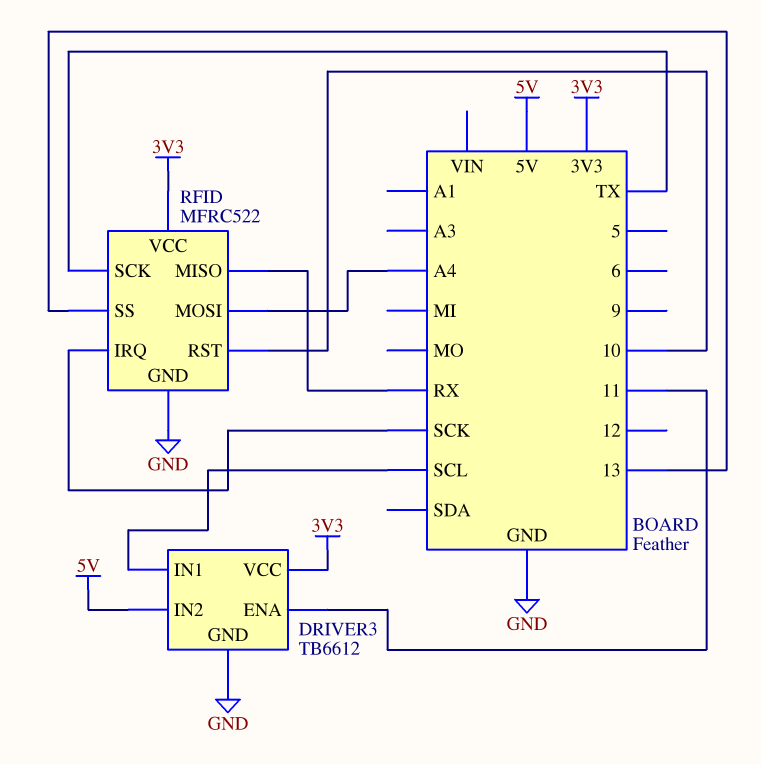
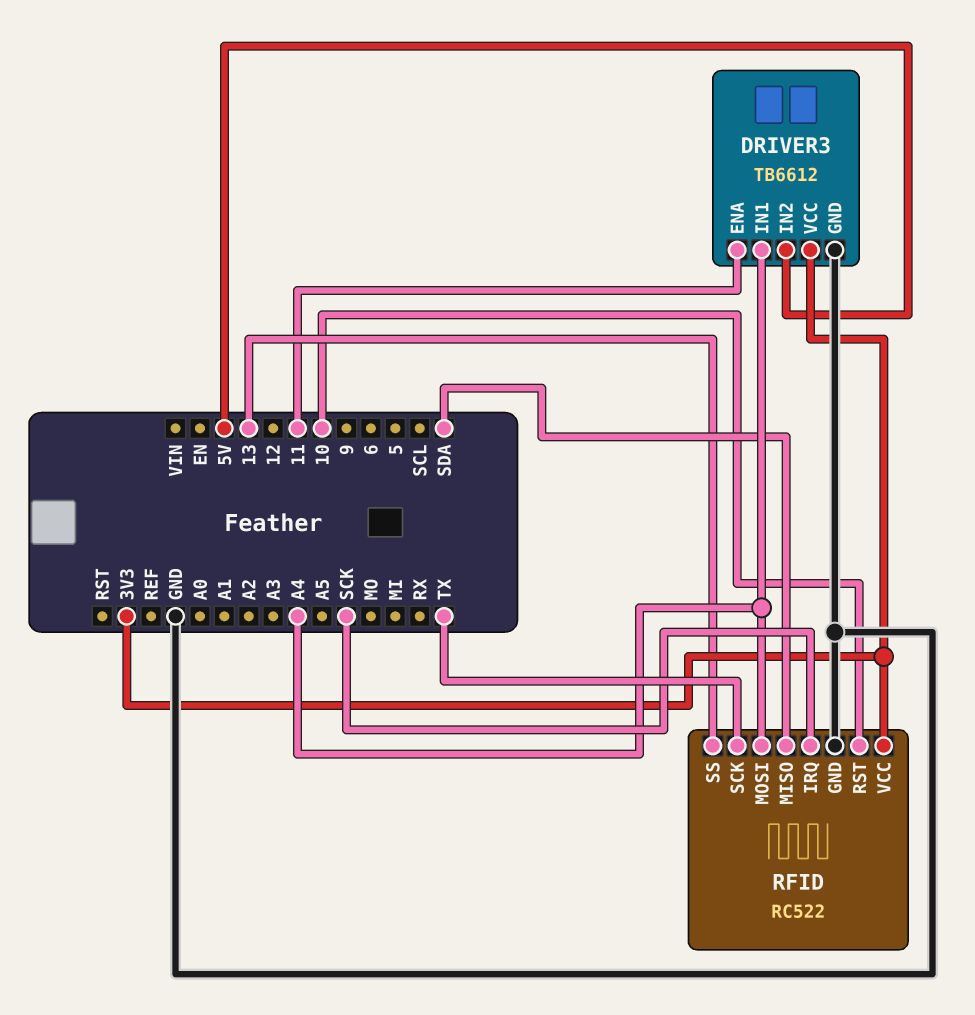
DRIVER3 pin IN1: SCL -> A4
RFID: MFRC522 -> RC522
RFID pin MISO: RX -> SDA

